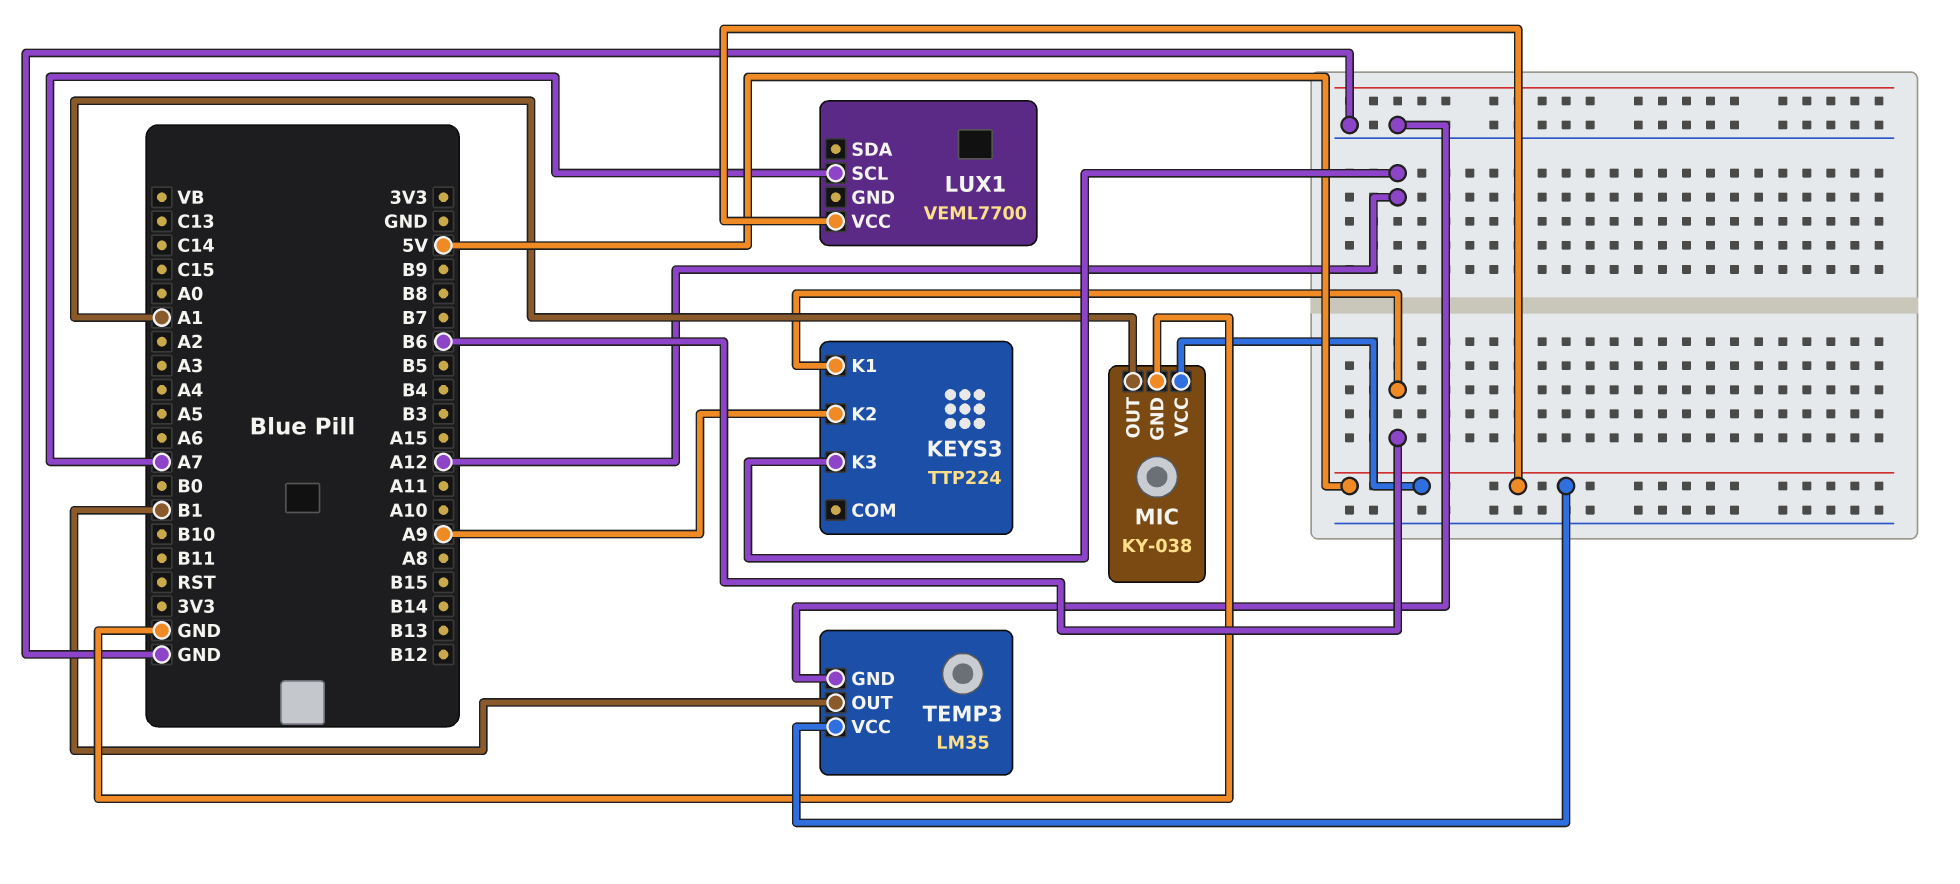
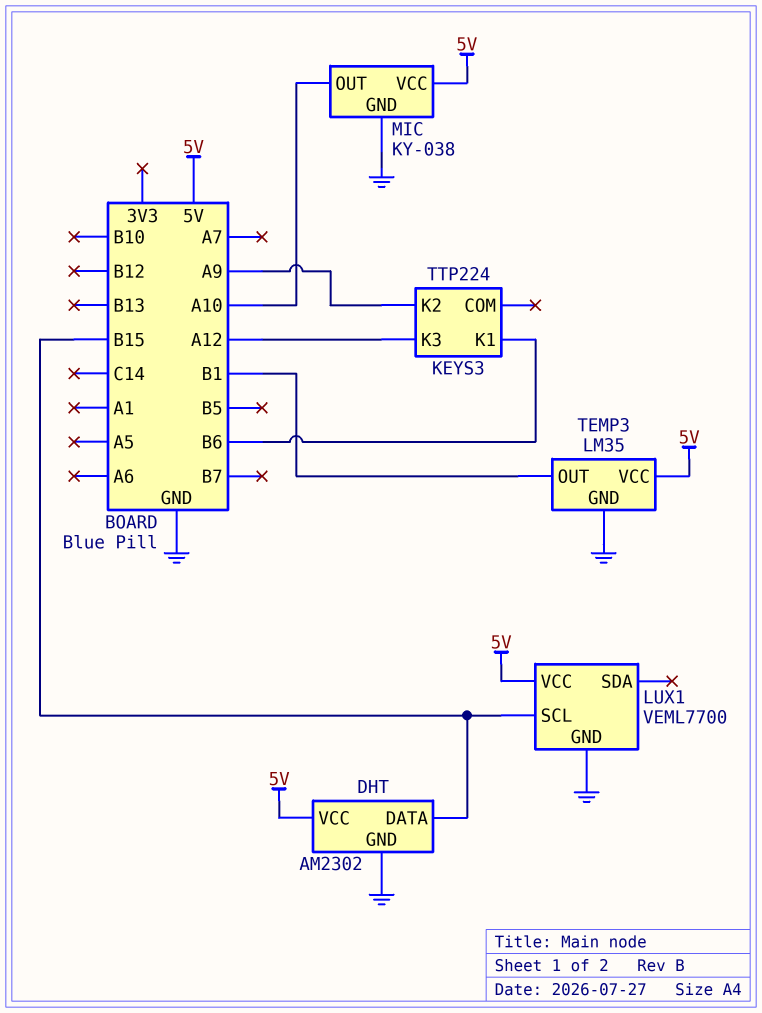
DHT: none -> AM2302
DHT pin DATA: none -> B15
DHT pin GND: none -> GND
DHT pin VCC: none -> 5V
LUX1 pin GND: none -> GND
LUX1 pin SCL: A7 -> B15
MIC pin OUT: A1 -> A10

